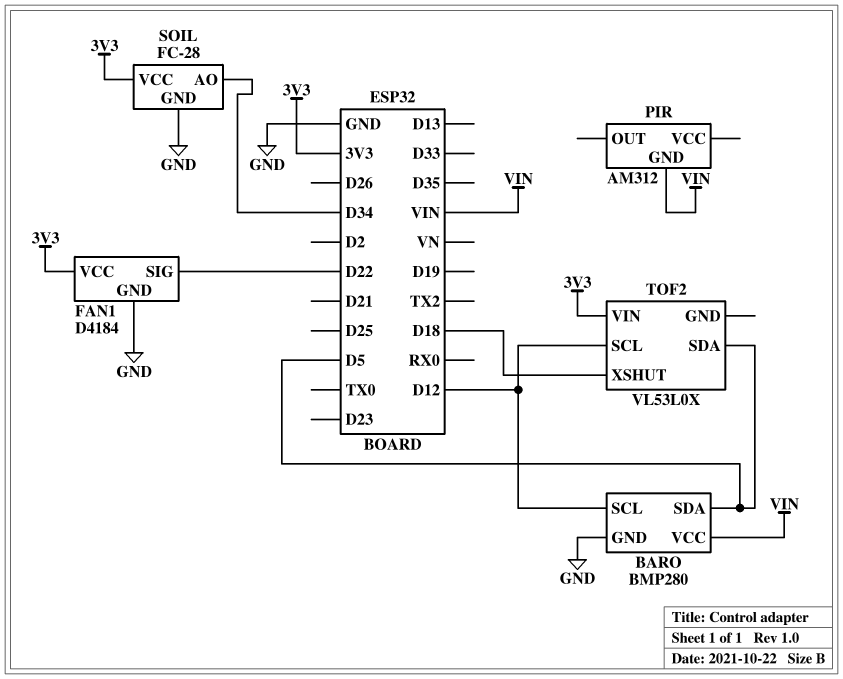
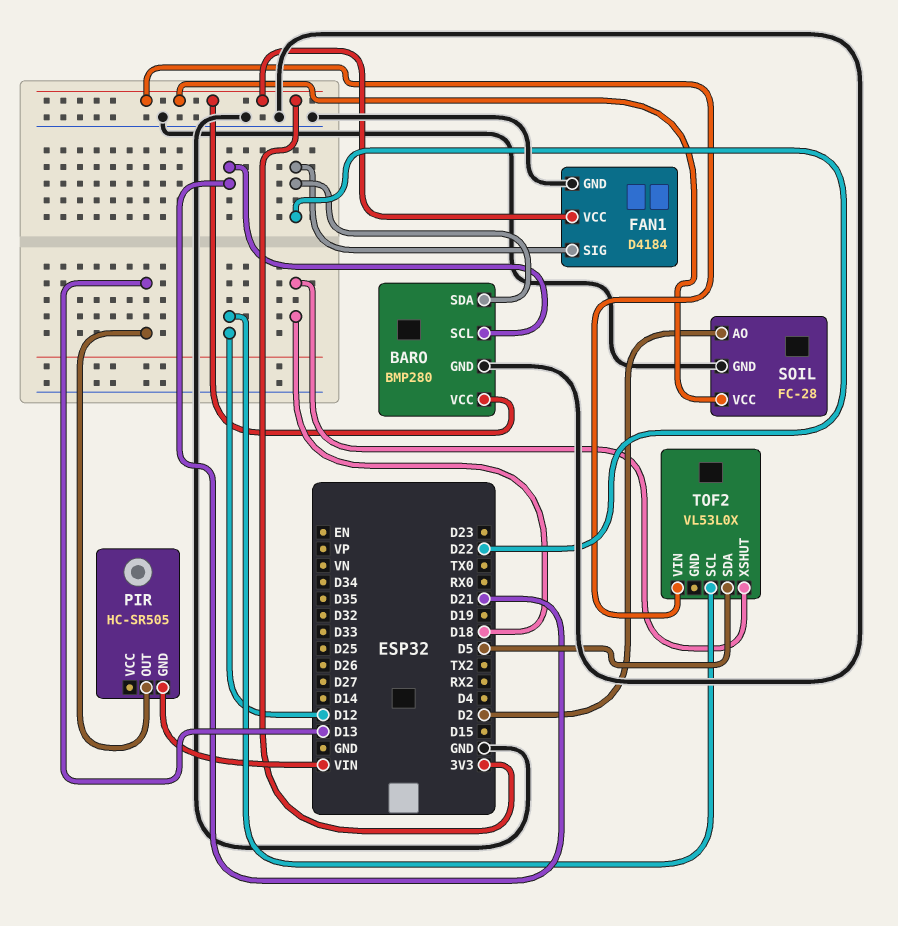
BARO pin SCL: D12 -> D21
BARO pin SDA: D5 -> D22
BARO pin VCC: VIN -> 3V3
PIR: AM312 -> HC-SR505
PIR pin OUT: none -> D13
SOIL pin AO: D34 -> D2

